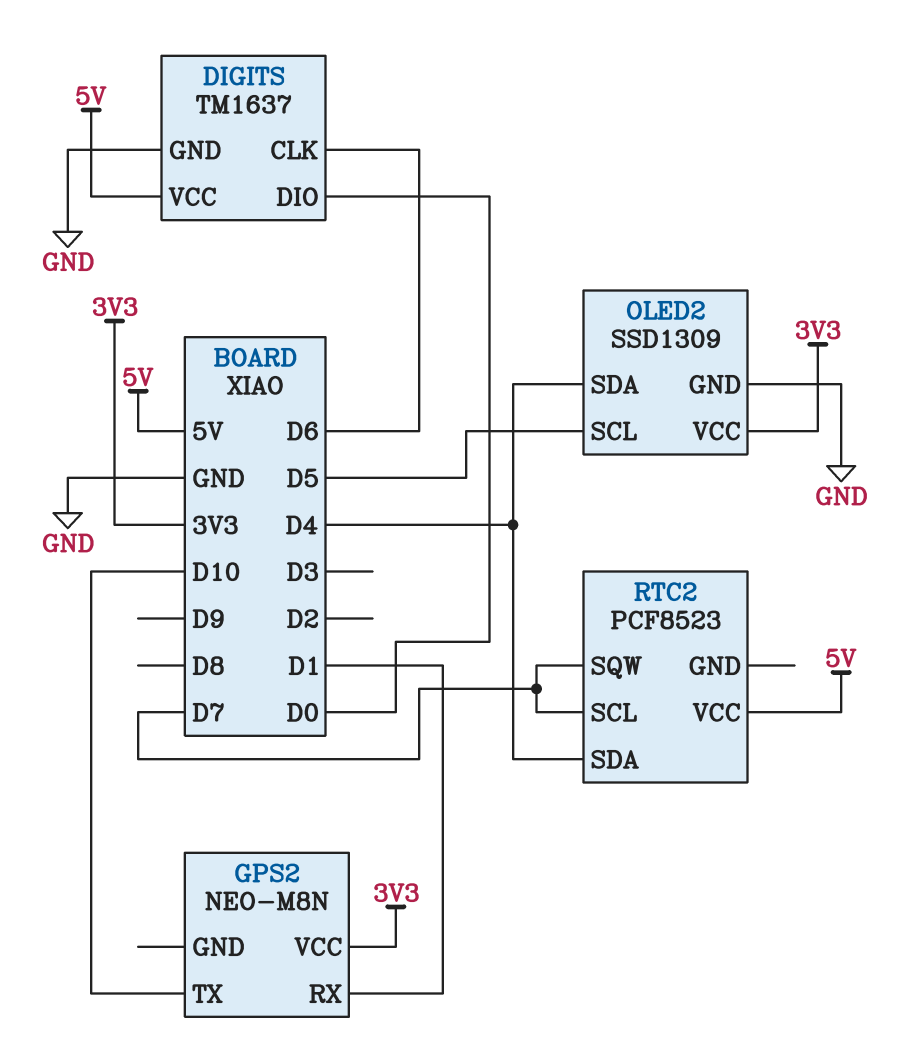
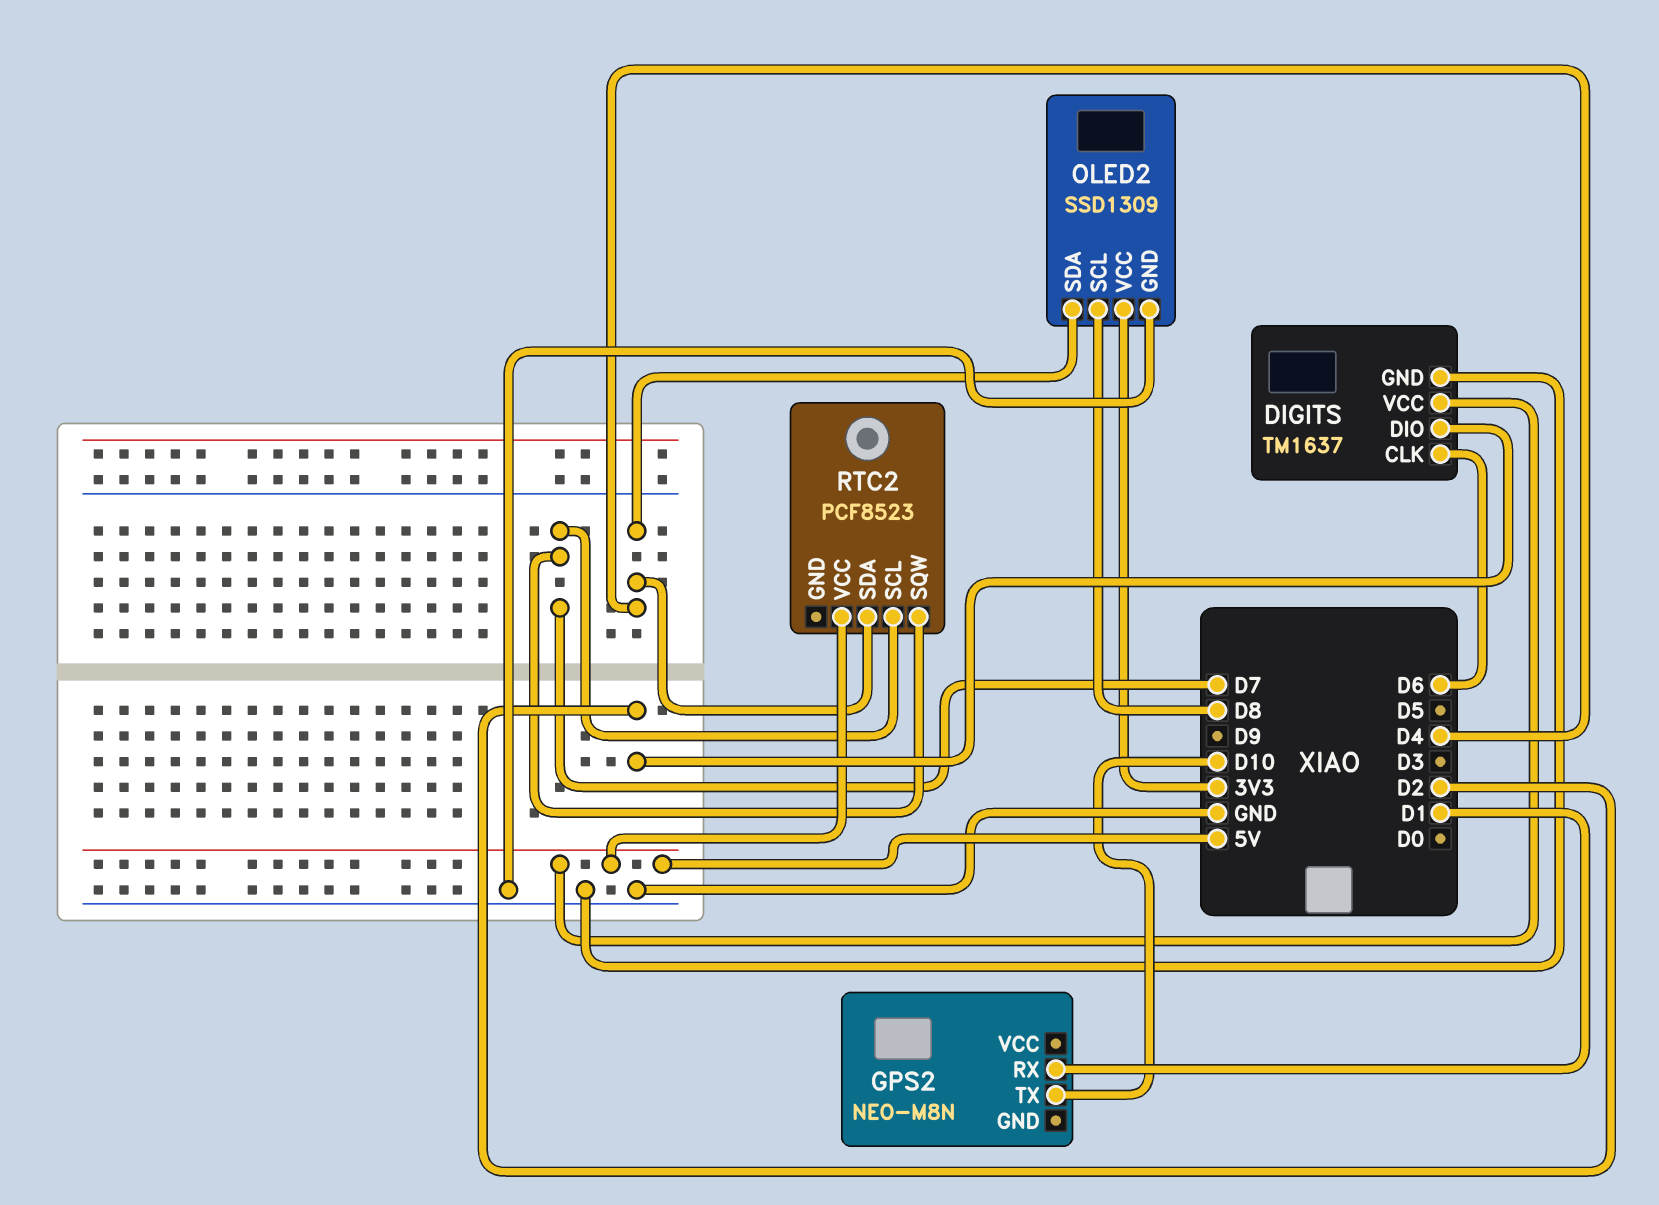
DIGITS pin DIO: D0 -> D2
GPS2 pin VCC: 3V3 -> none
OLED2 pin SCL: D5 -> D8

